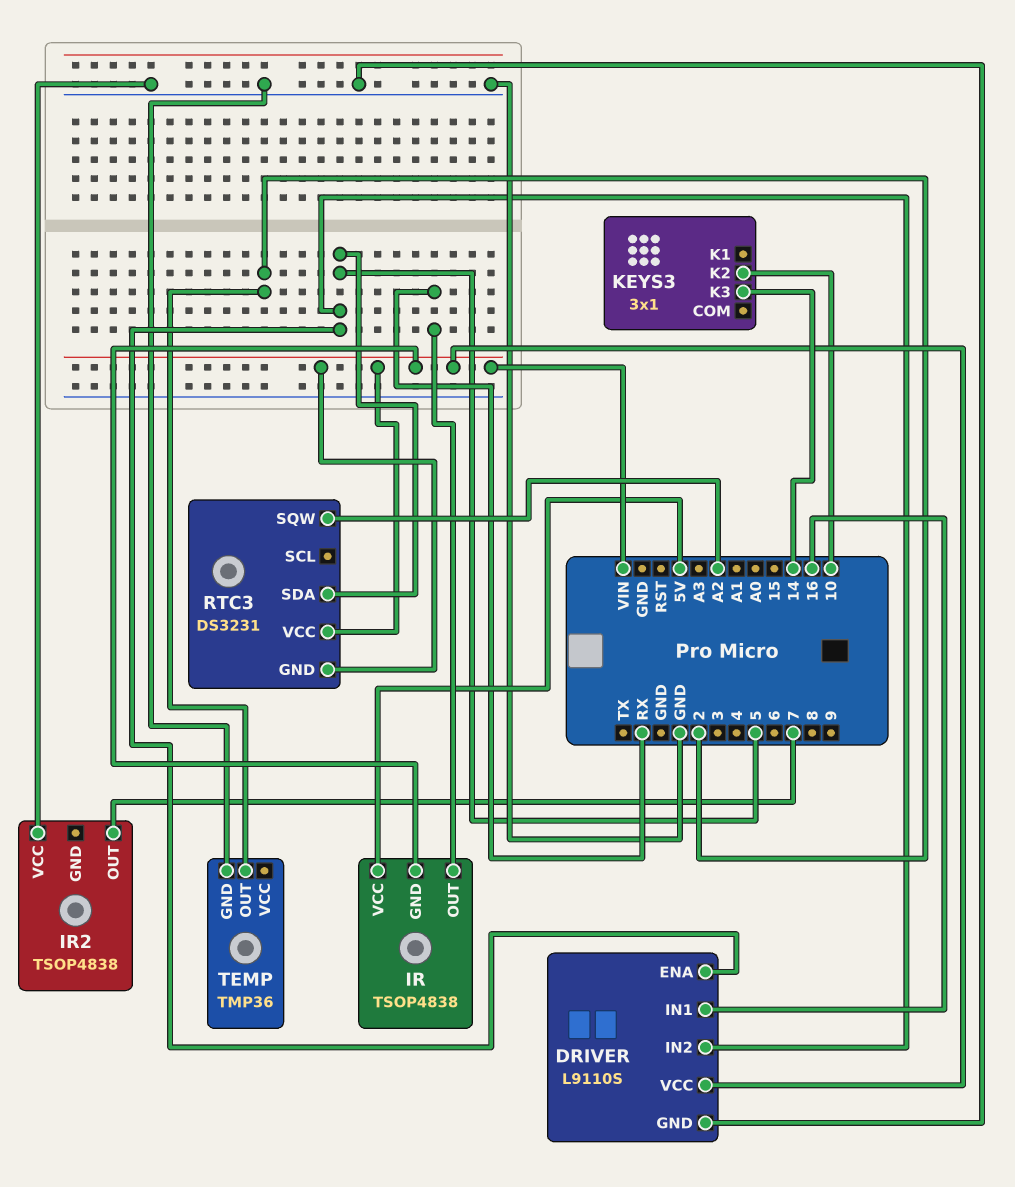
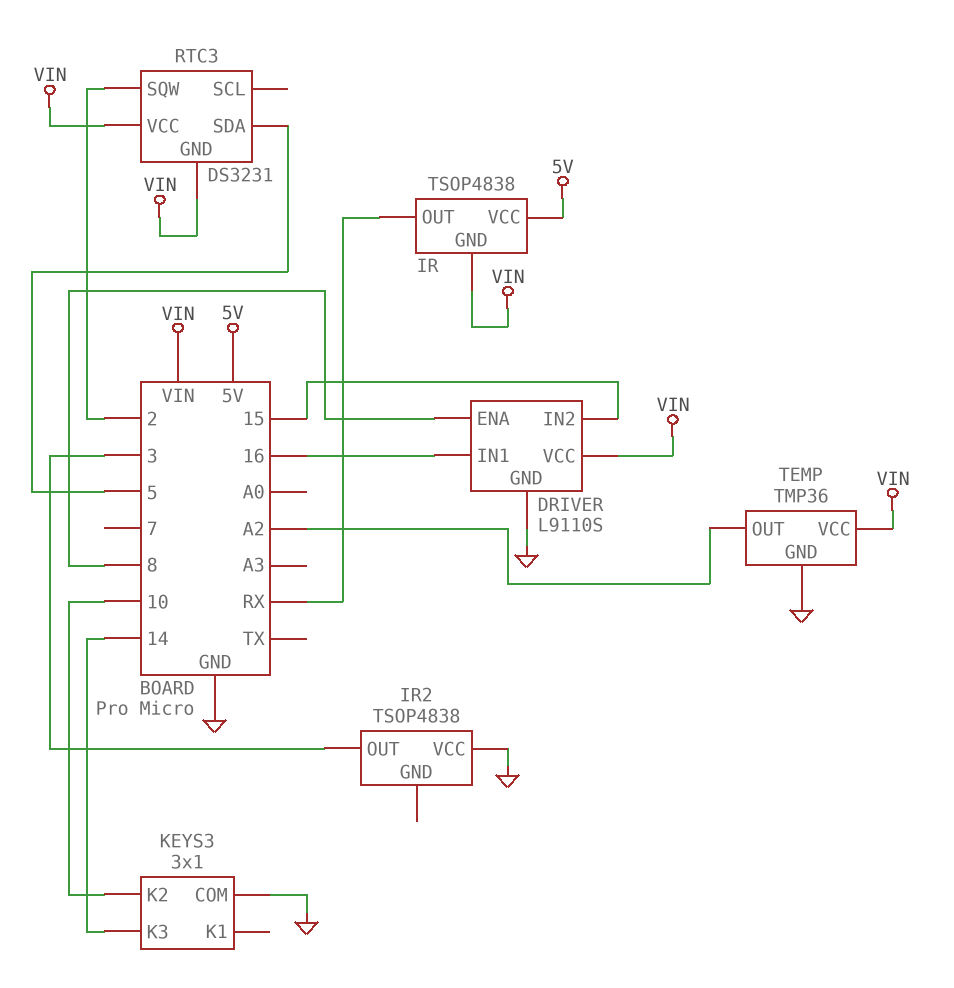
DRIVER pin ENA: 5 -> 8
DRIVER pin IN2: 5 -> 15
IR2 pin OUT: 7 -> 3
KEYS3 pin COM: none -> GND
RTC3 pin SQW: A2 -> 2
TEMP pin OUT: 2 -> A2
TEMP pin VCC: none -> VIN

